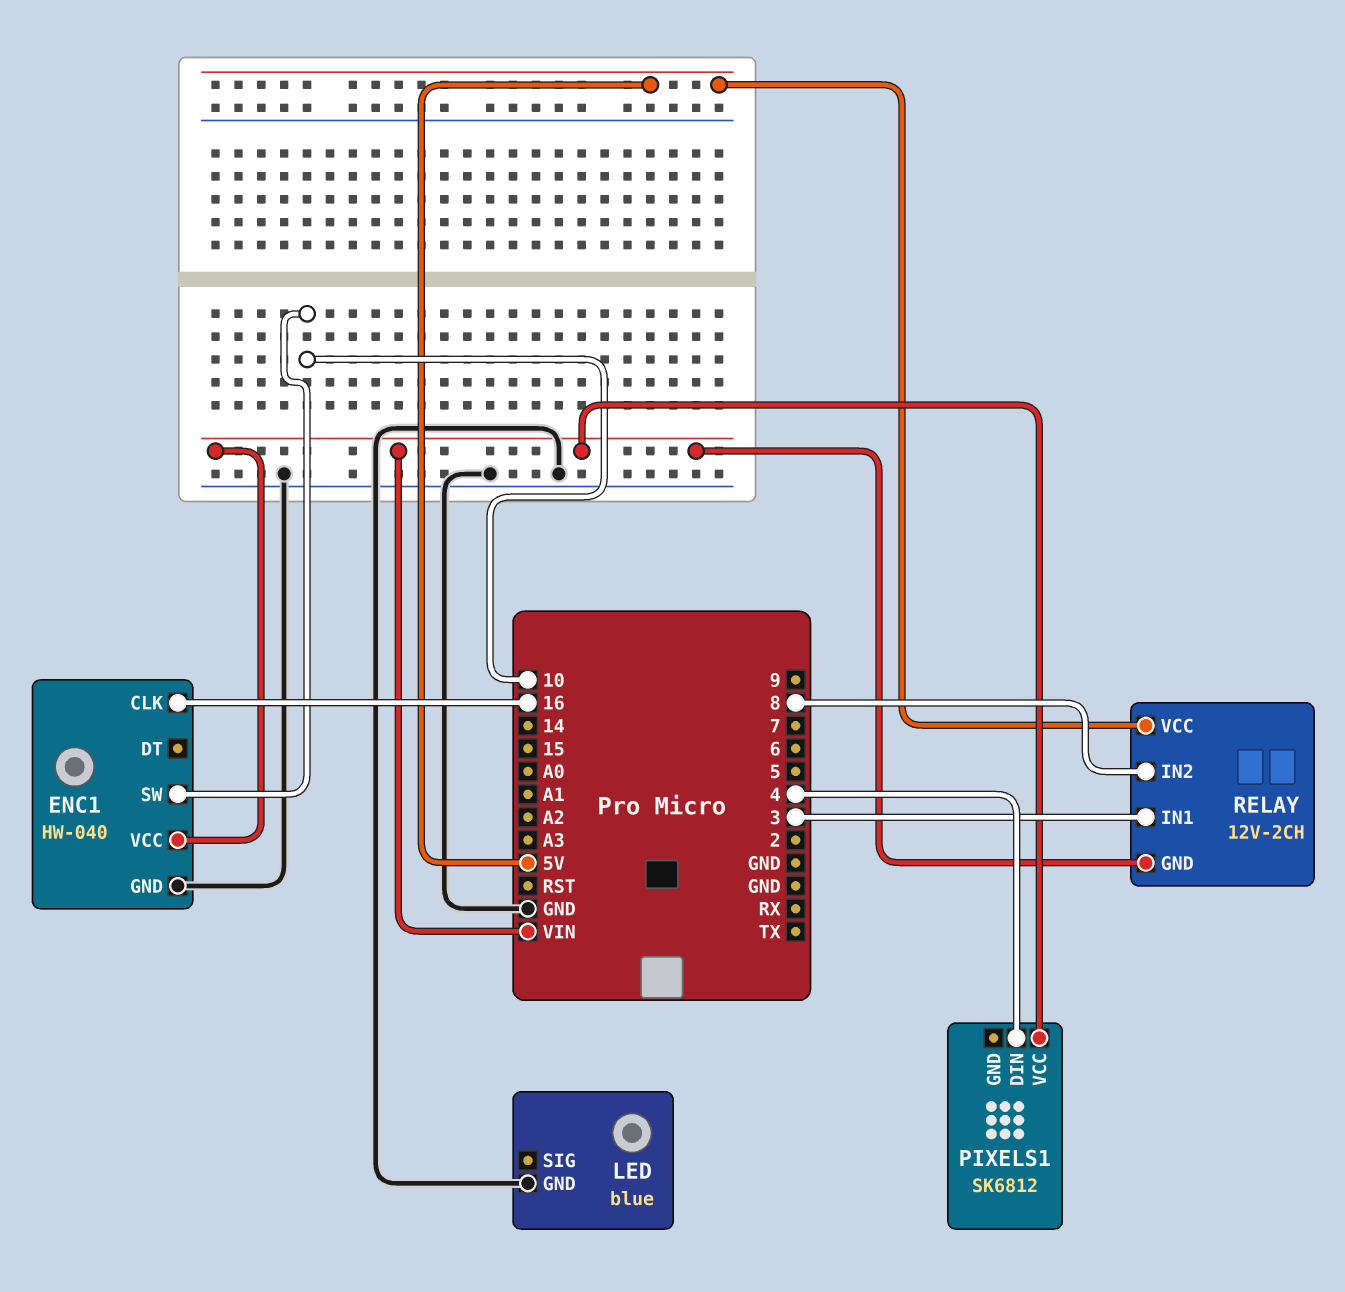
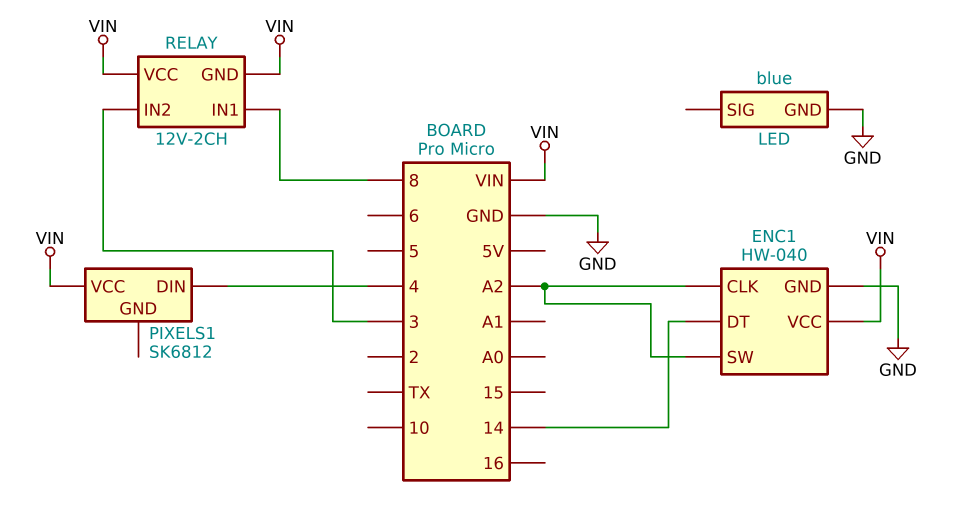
ENC1 pin CLK: 16 -> A2
ENC1 pin DT: none -> 14
ENC1 pin SW: 10 -> A2
RELAY pin IN1: 3 -> 8
RELAY pin IN2: 8 -> 3
RELAY pin VCC: 5V -> VIN

